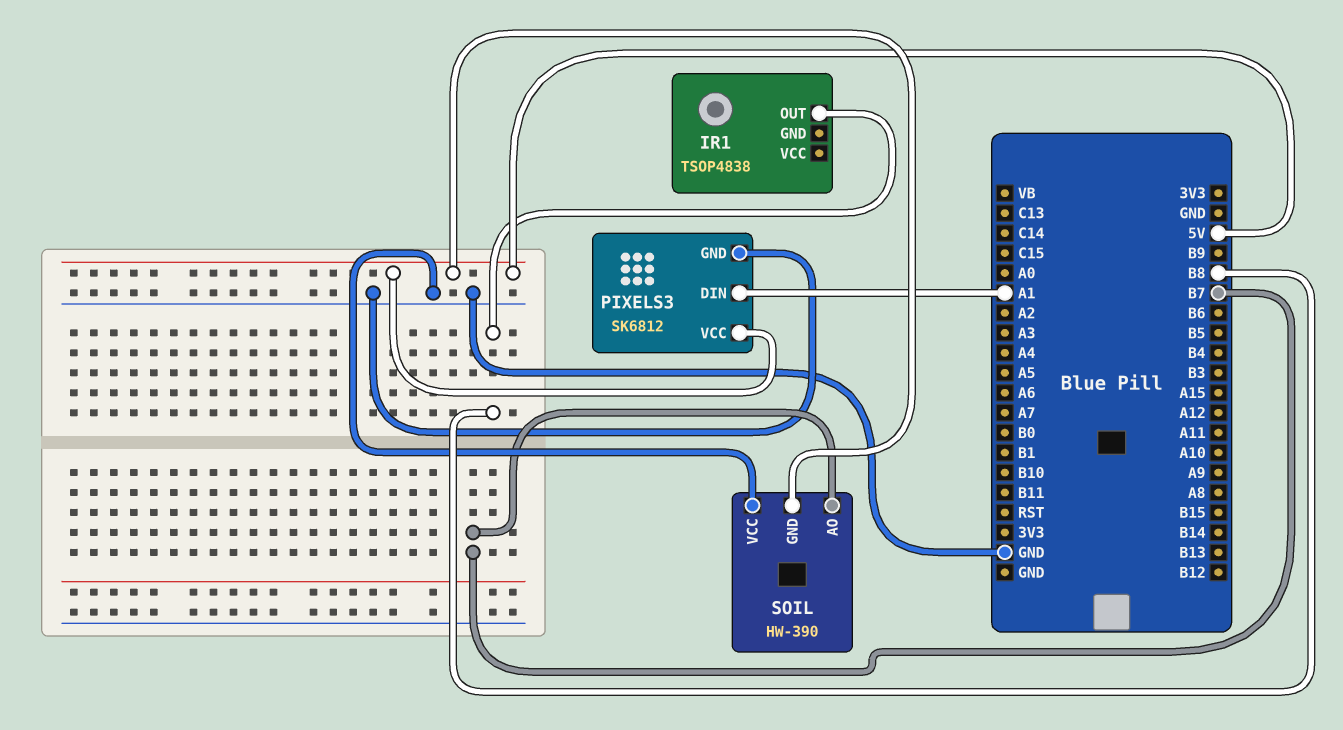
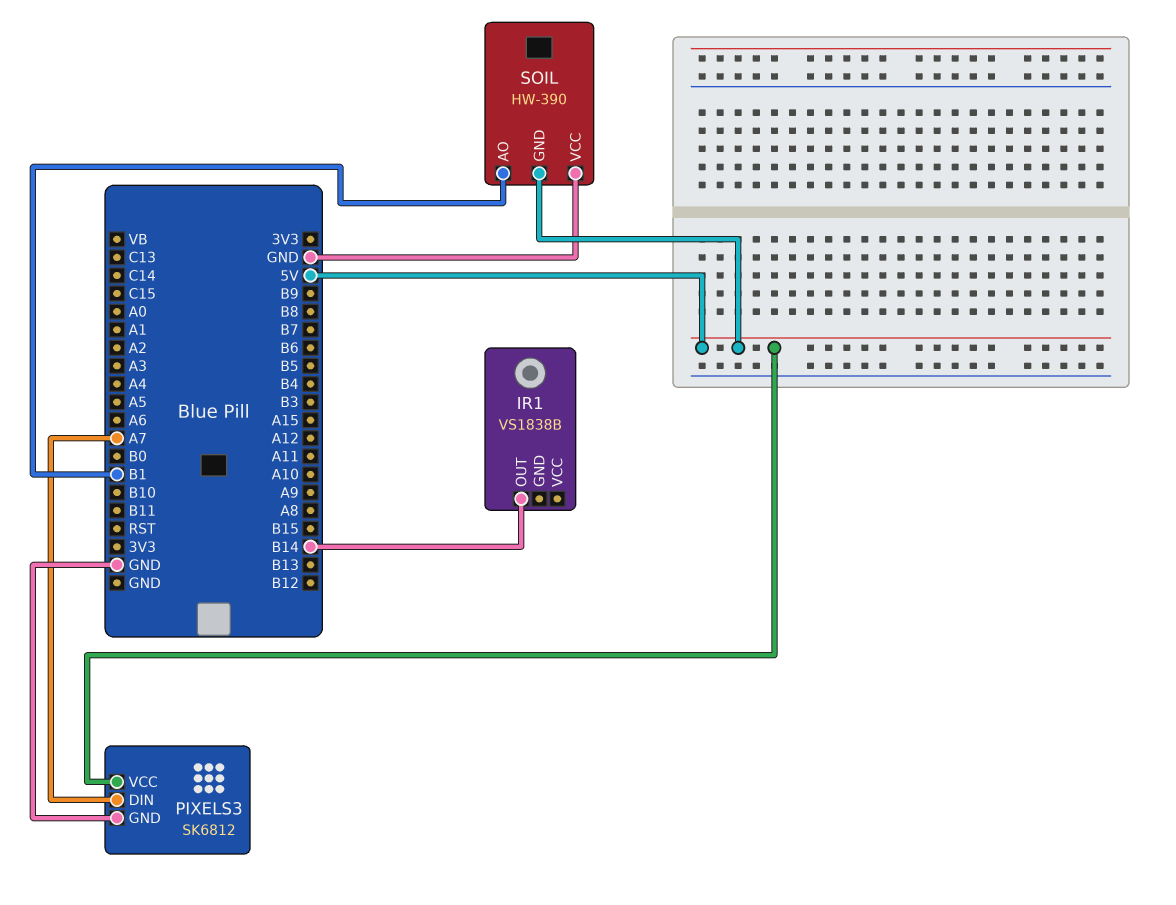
IR1: TSOP4838 -> VS1838B
IR1 pin OUT: B8 -> B14
PIXELS3 pin DIN: A1 -> A7
SOIL pin AO: B7 -> B1

